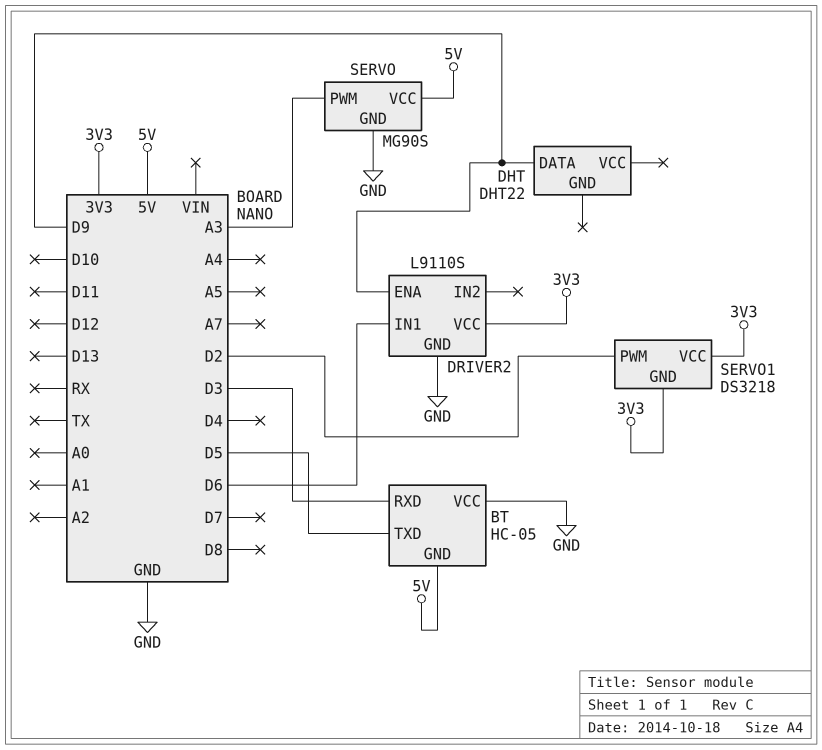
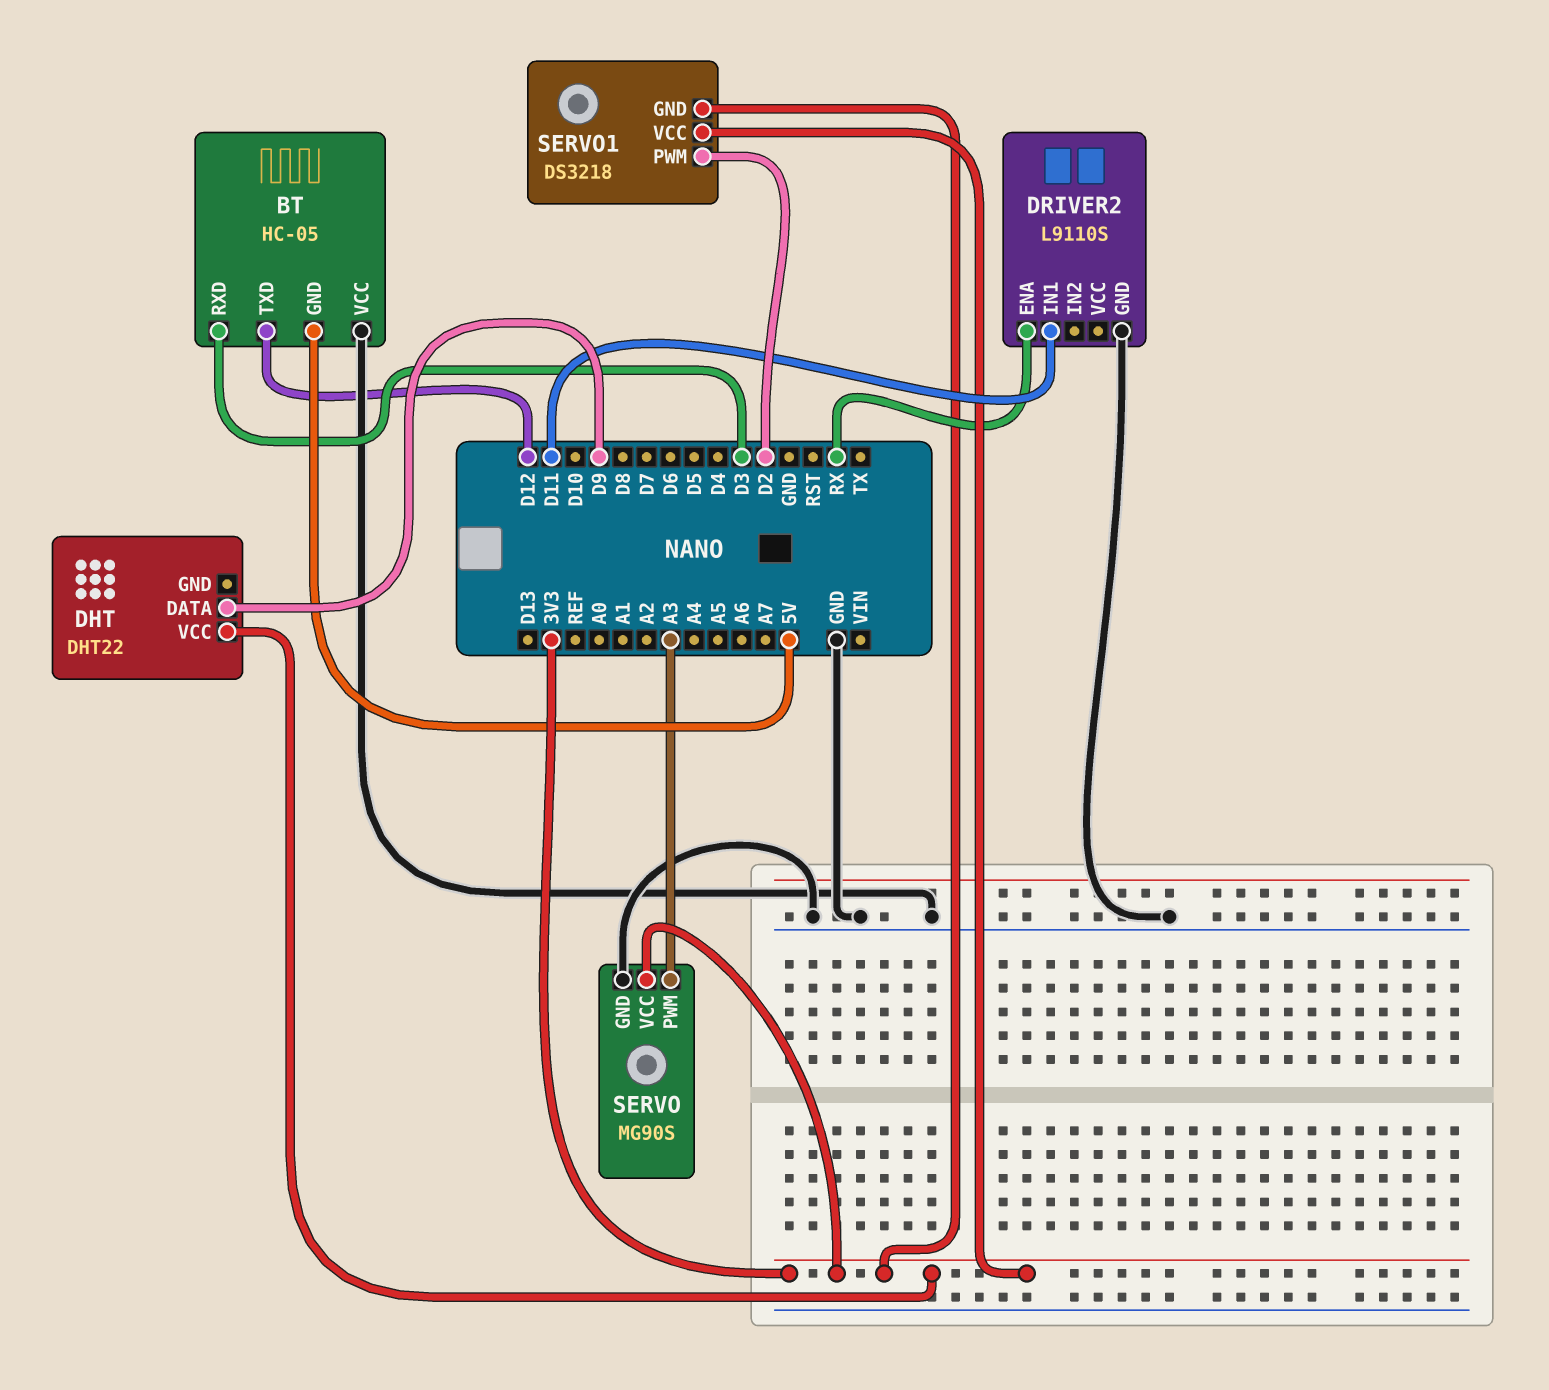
BT pin TXD: D5 -> D12
DHT pin VCC: none -> 3V3
DRIVER2 pin ENA: D9 -> RX
DRIVER2 pin IN1: D6 -> D11
DRIVER2 pin VCC: 3V3 -> none
SERVO pin VCC: 5V -> 3V3

